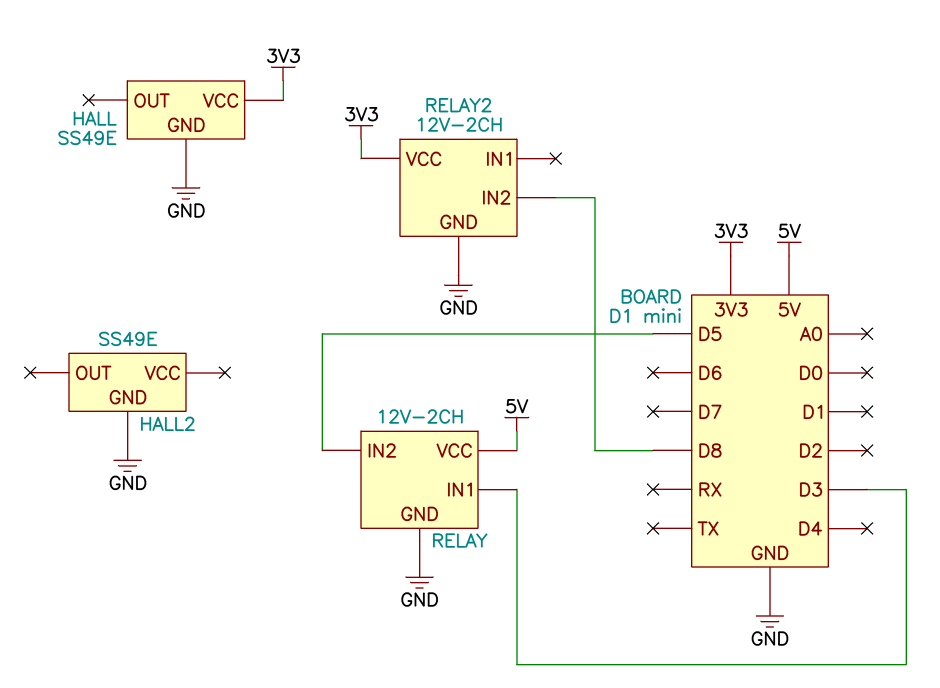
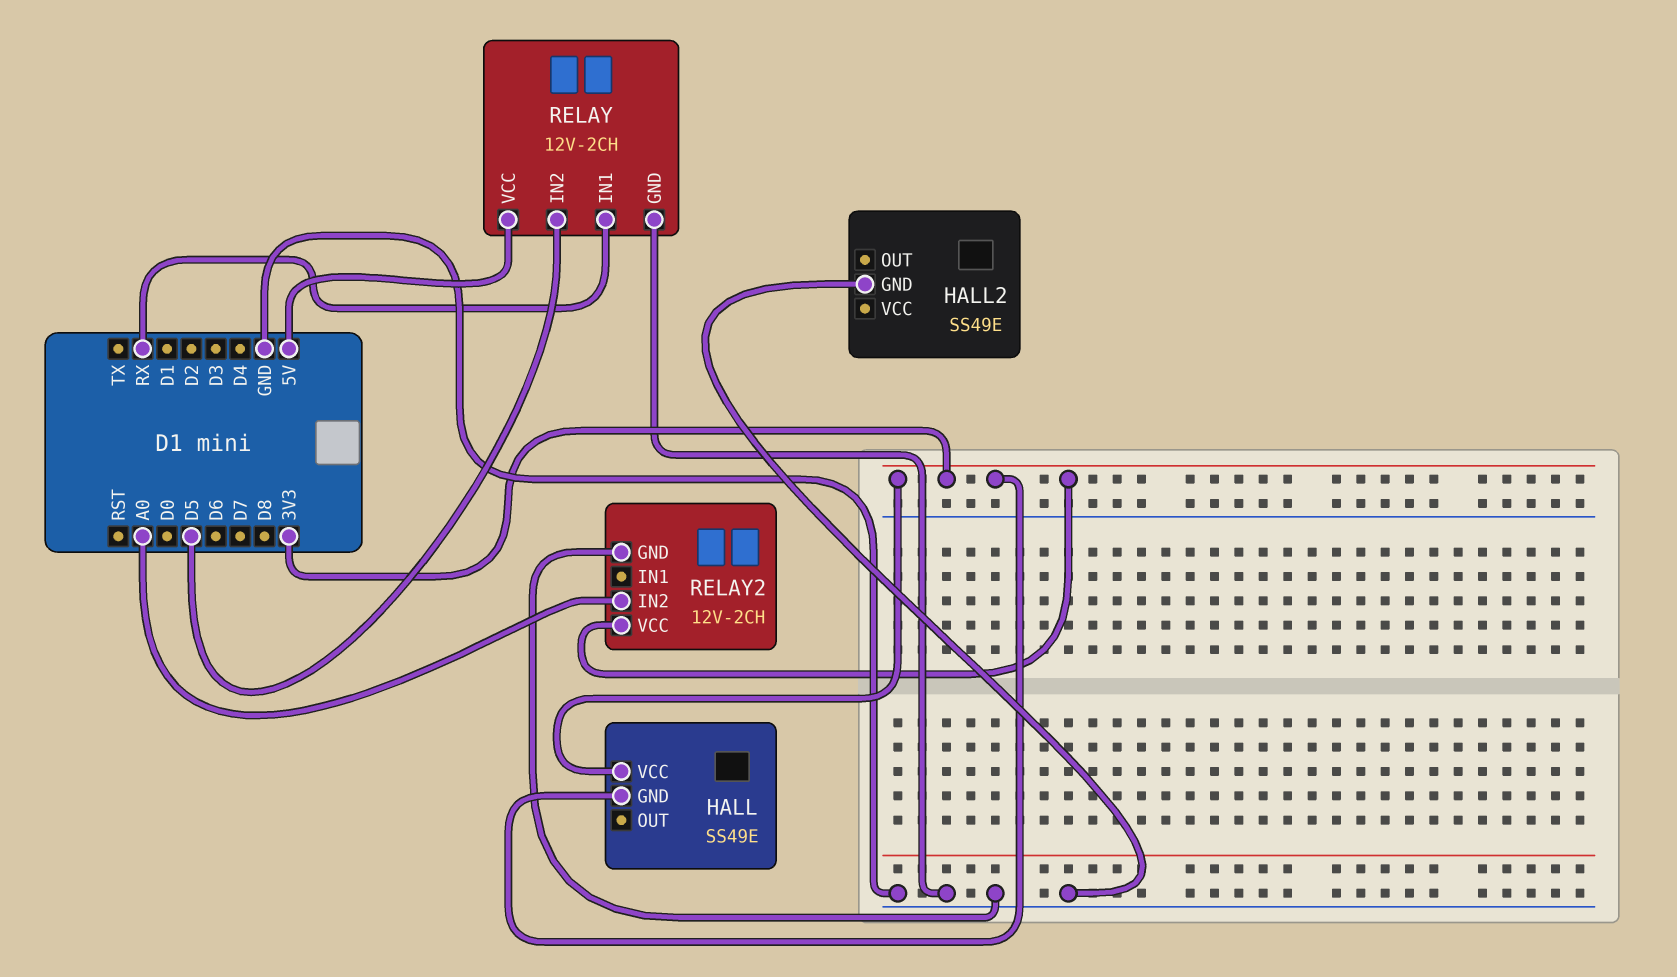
HALL pin GND: GND -> 3V3
RELAY pin IN1: D3 -> RX
RELAY2 pin IN2: D8 -> A0

